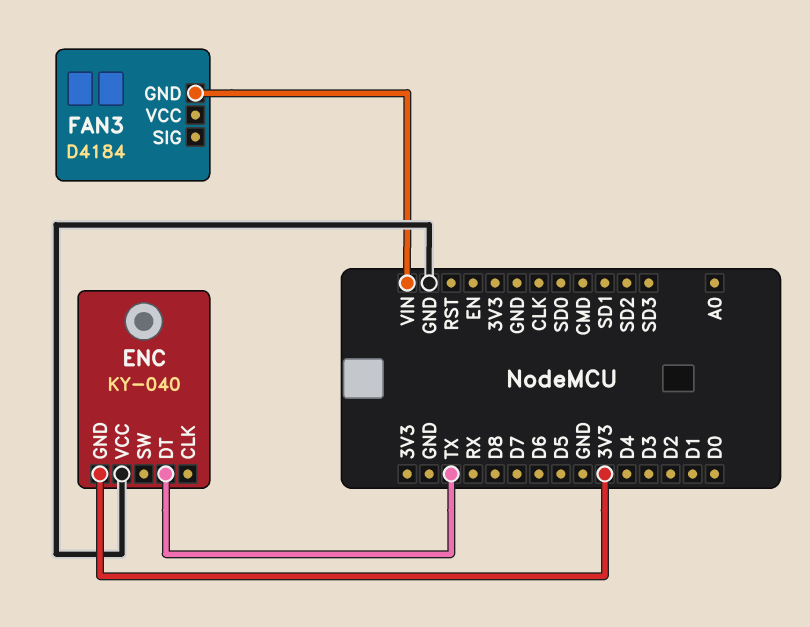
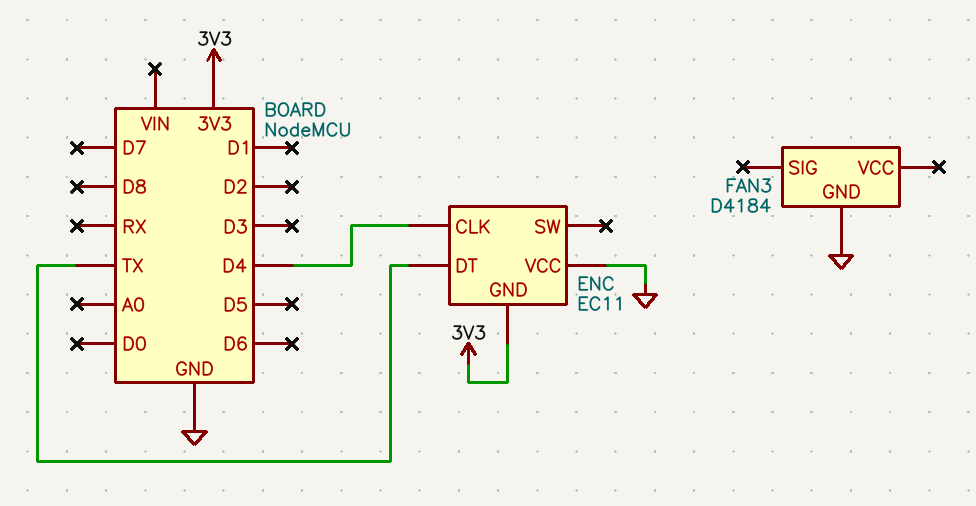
ENC: KY-040 -> EC11
ENC pin CLK: none -> D4
FAN3 pin GND: VIN -> GND

